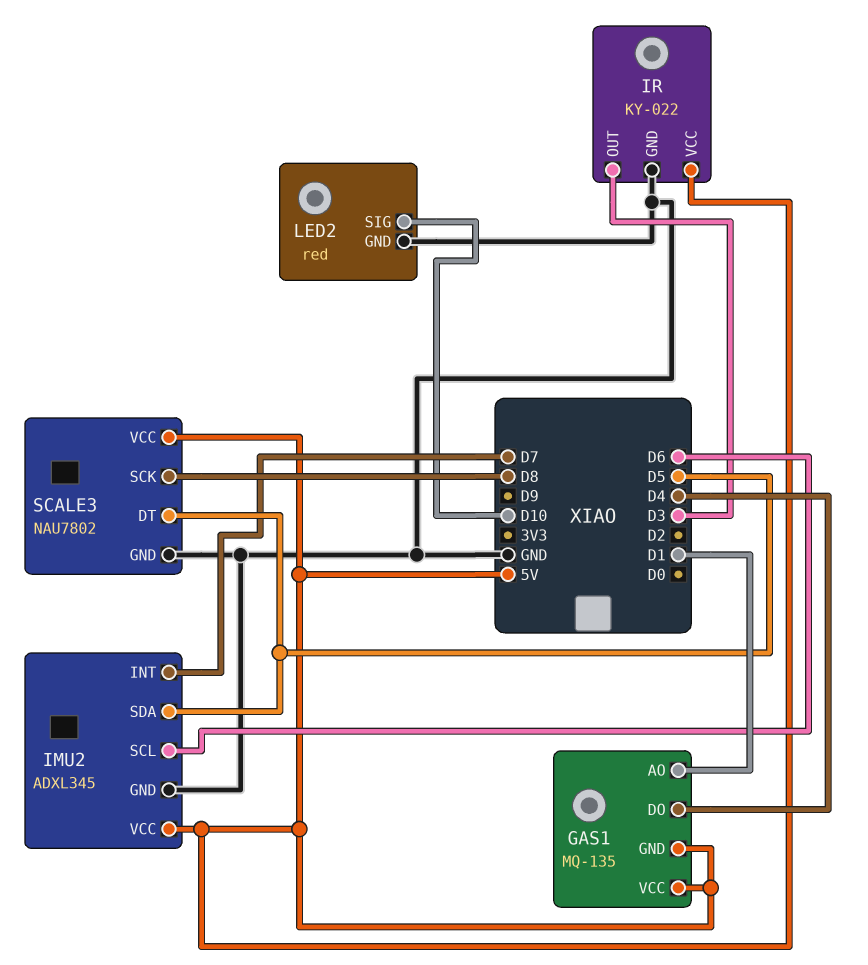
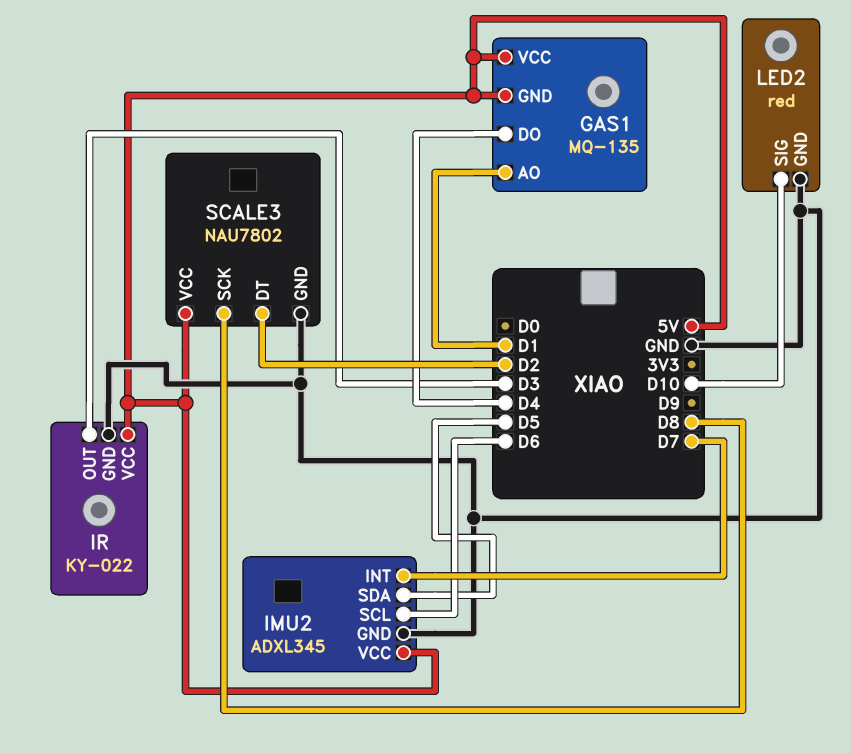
SCALE3 pin DT: D5 -> D2

